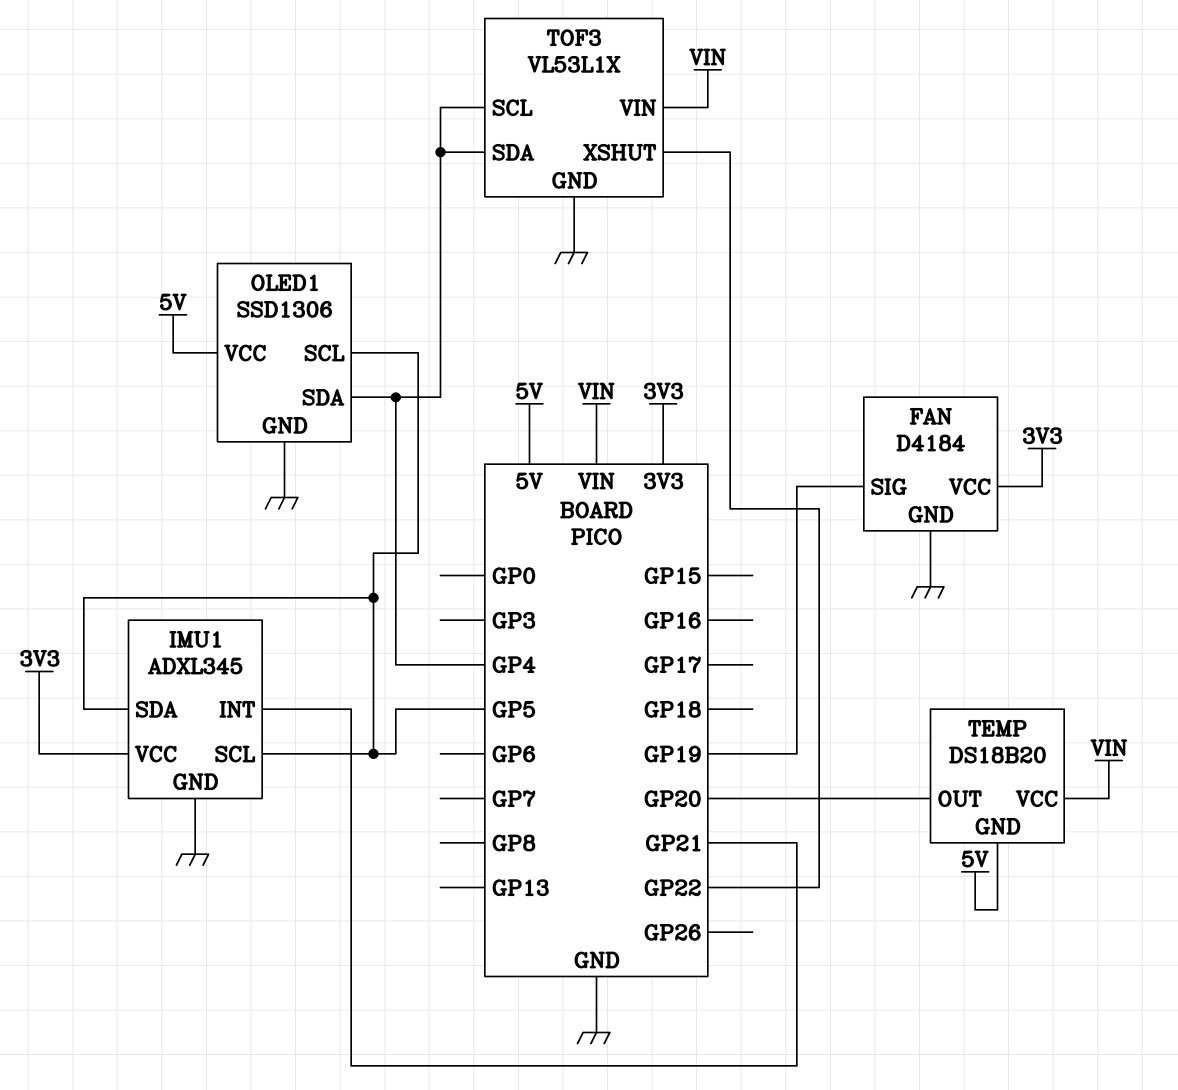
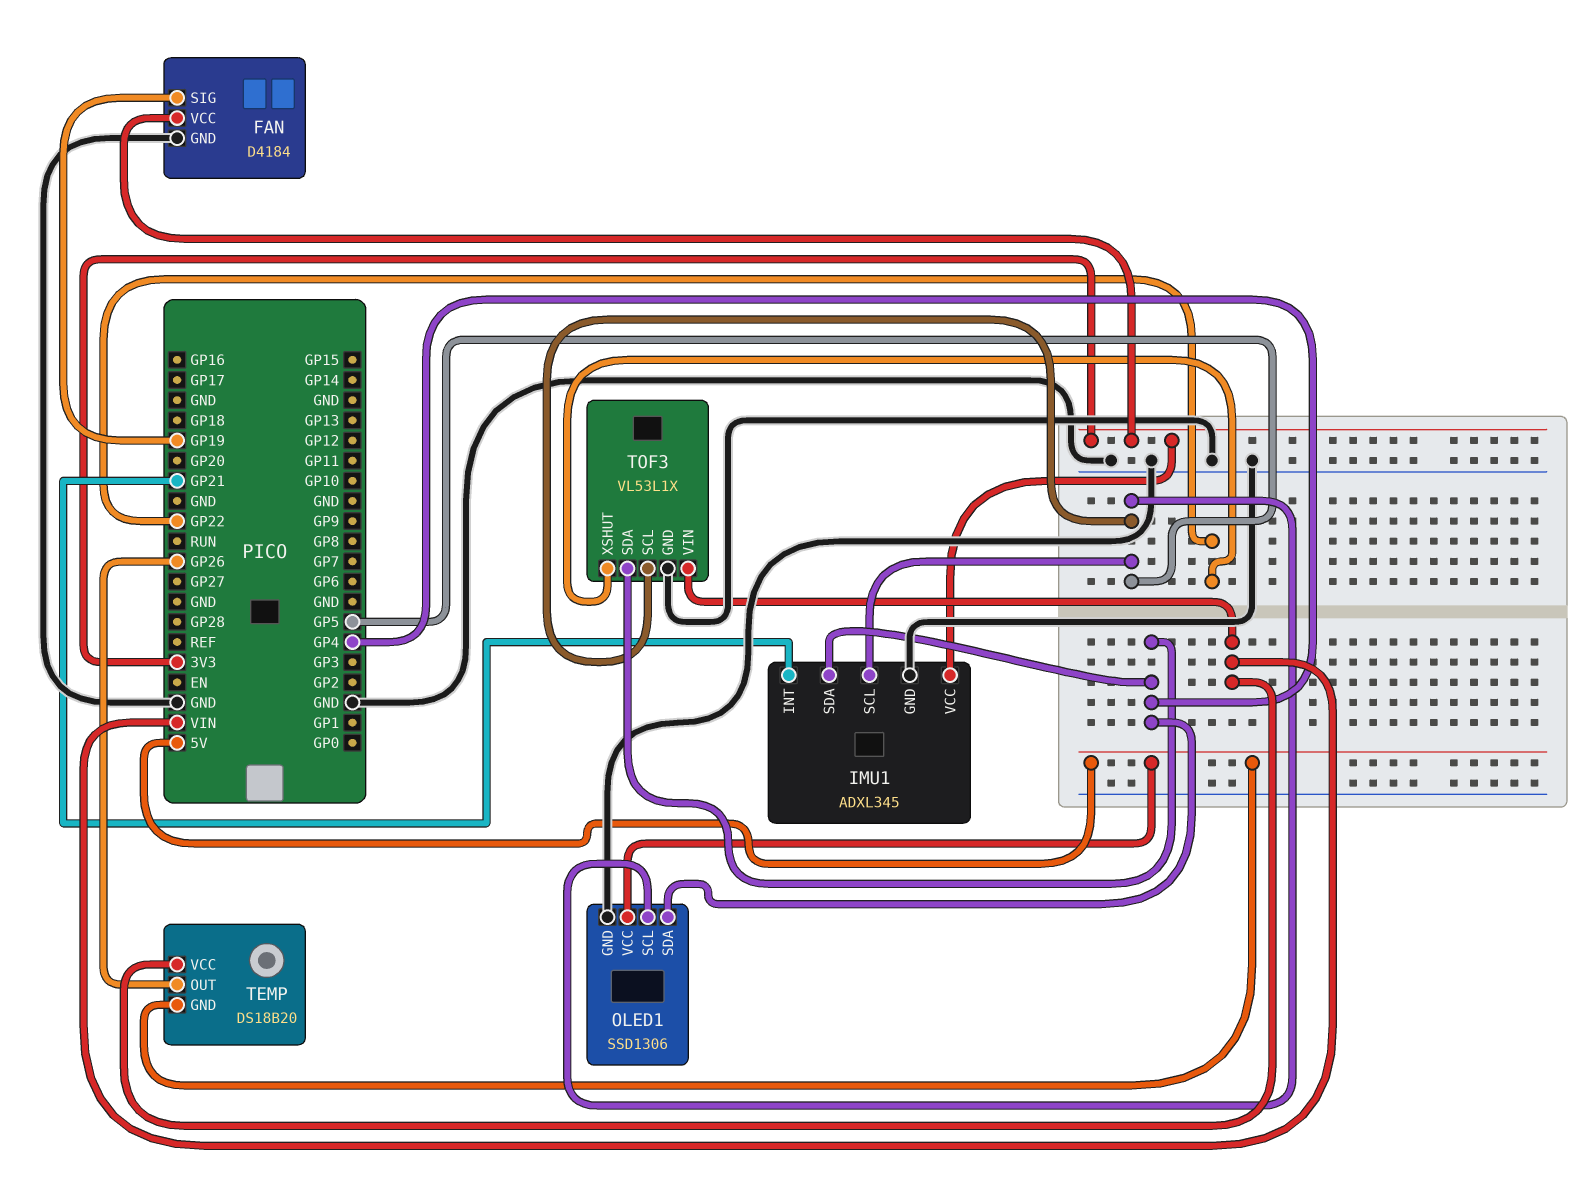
IMU1 pin SDA: GP5 -> GP4
TEMP pin OUT: GP20 -> GP26
TOF3 pin SCL: GP4 -> GP5

